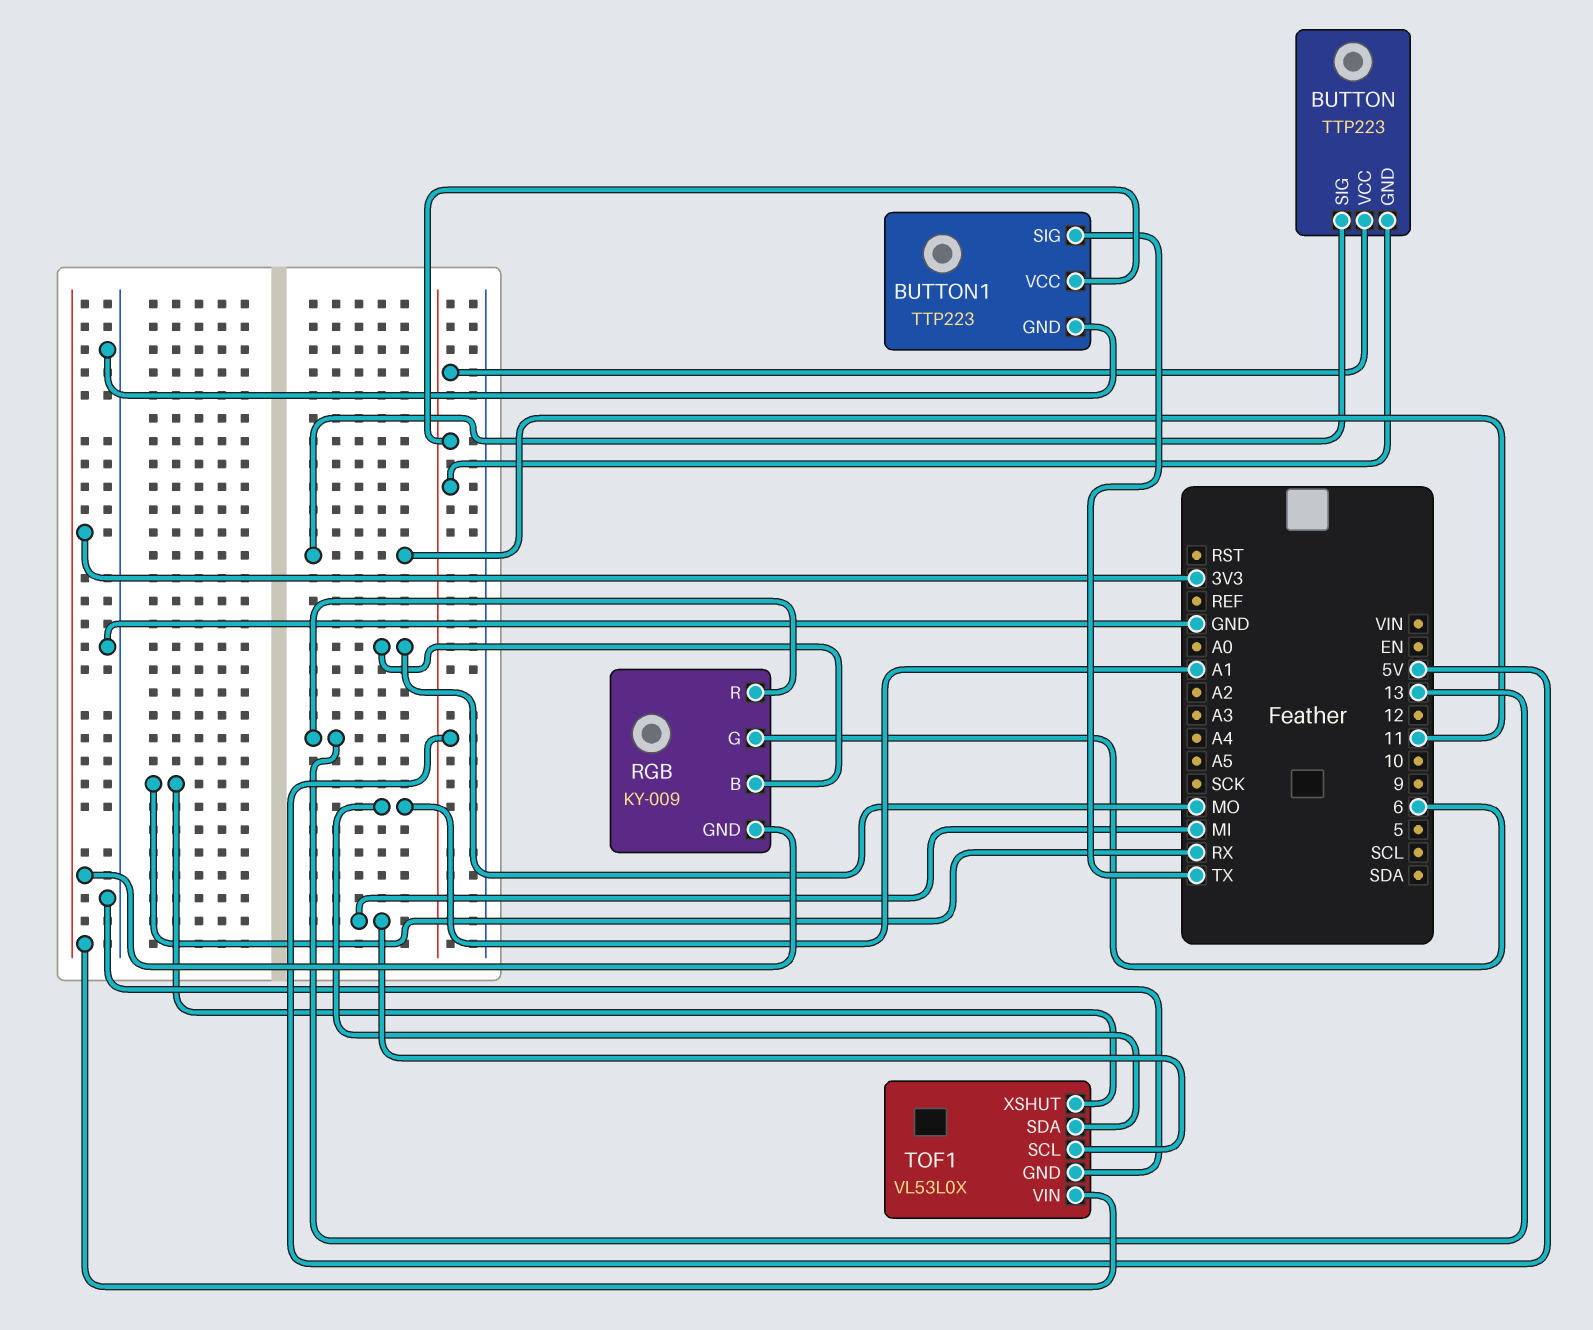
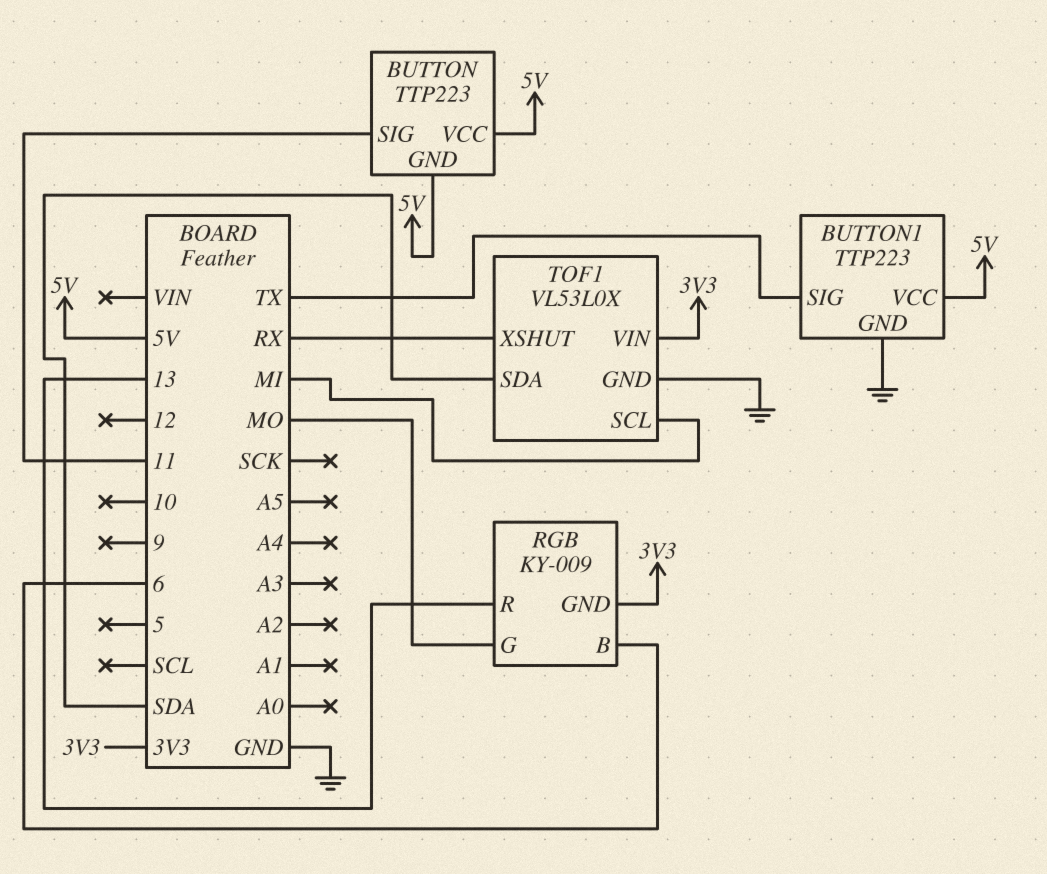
RGB pin B: MO -> 6
RGB pin G: 6 -> MO
TOF1 pin SDA: A1 -> SDA

